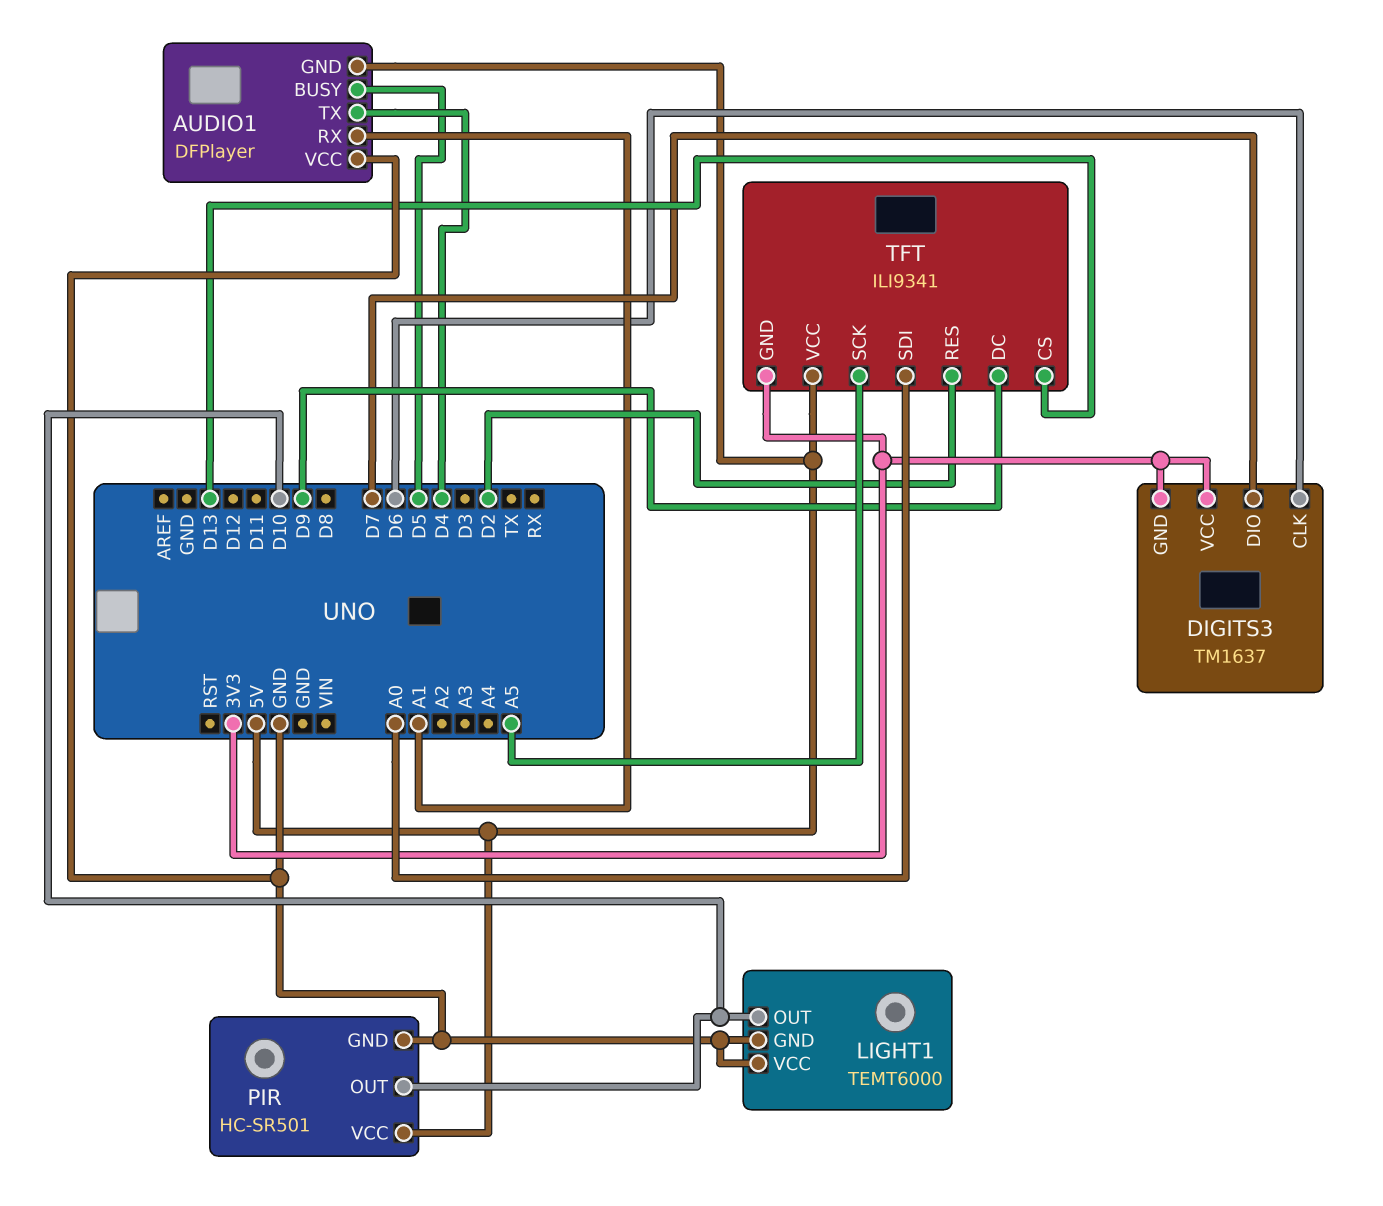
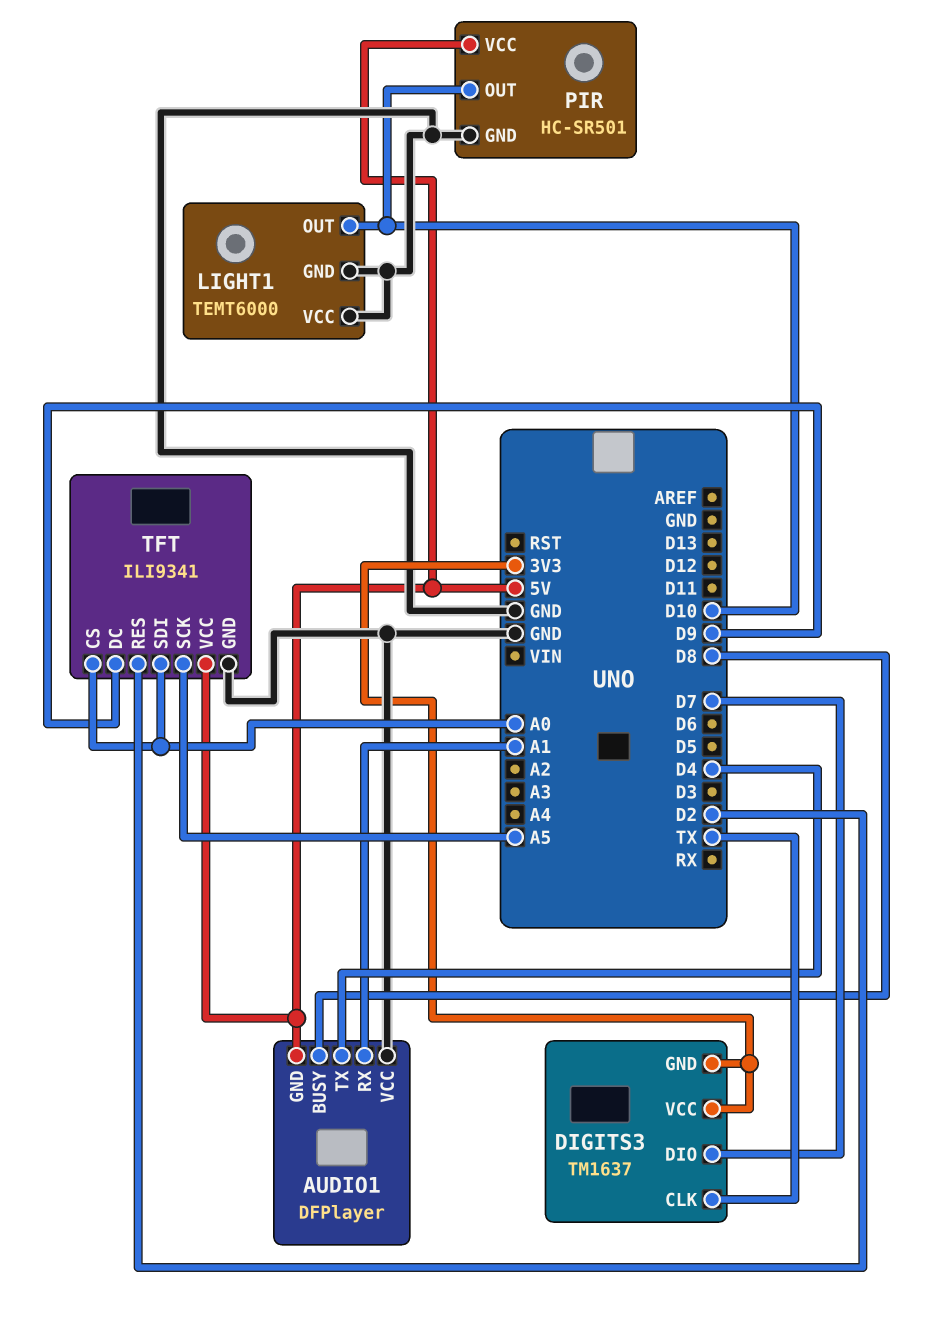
AUDIO1 pin BUSY: D5 -> D8
DIGITS3 pin CLK: D6 -> TX
TFT pin CS: D13 -> A0
TFT pin GND: 3V3 -> GND

